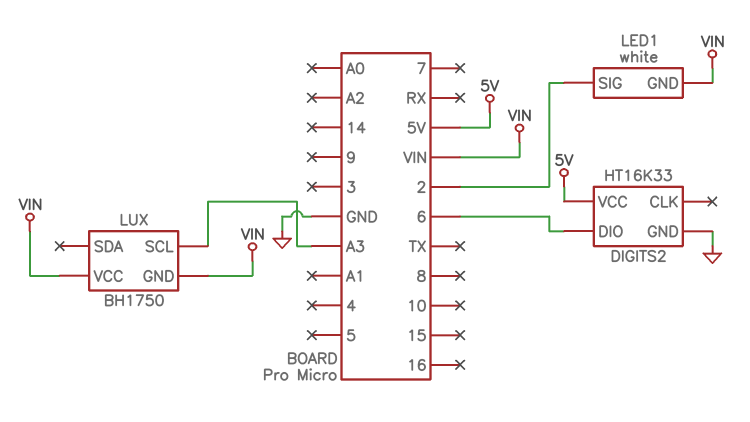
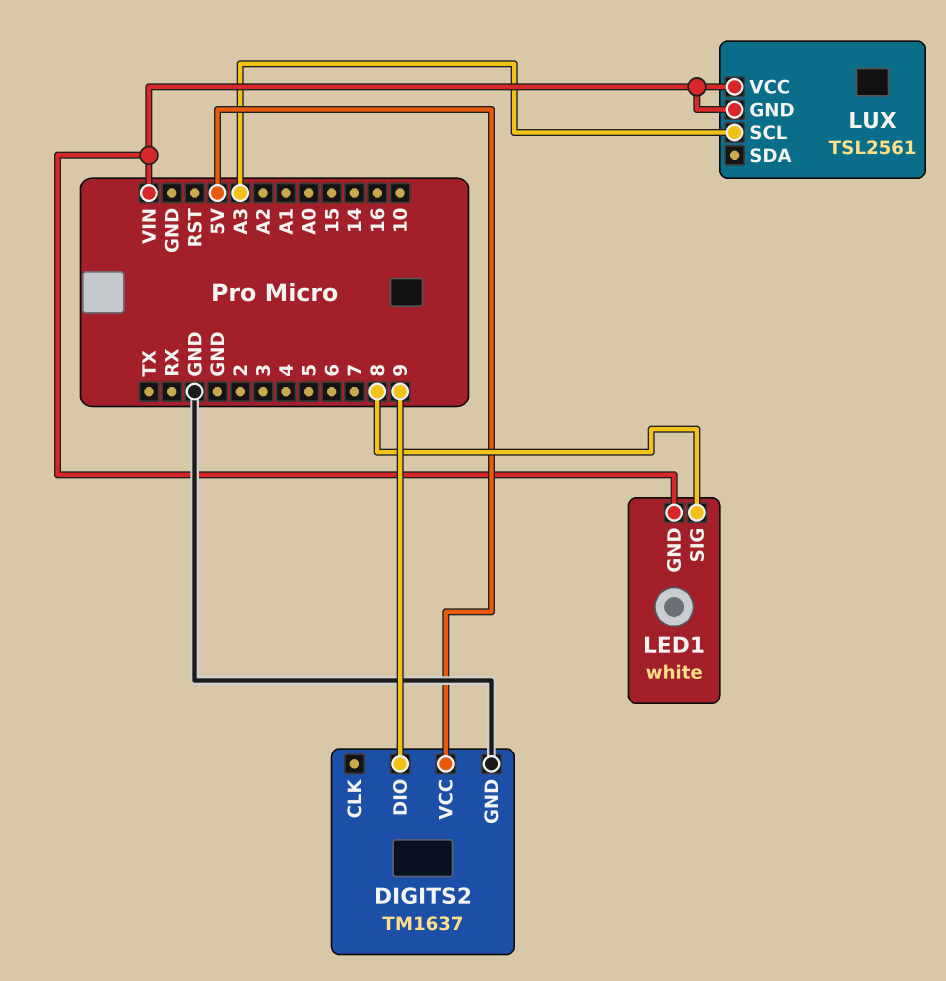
DIGITS2: HT16K33 -> TM1637
DIGITS2 pin DIO: 6 -> 9
LED1 pin SIG: 2 -> 8
LUX: BH1750 -> TSL2561

